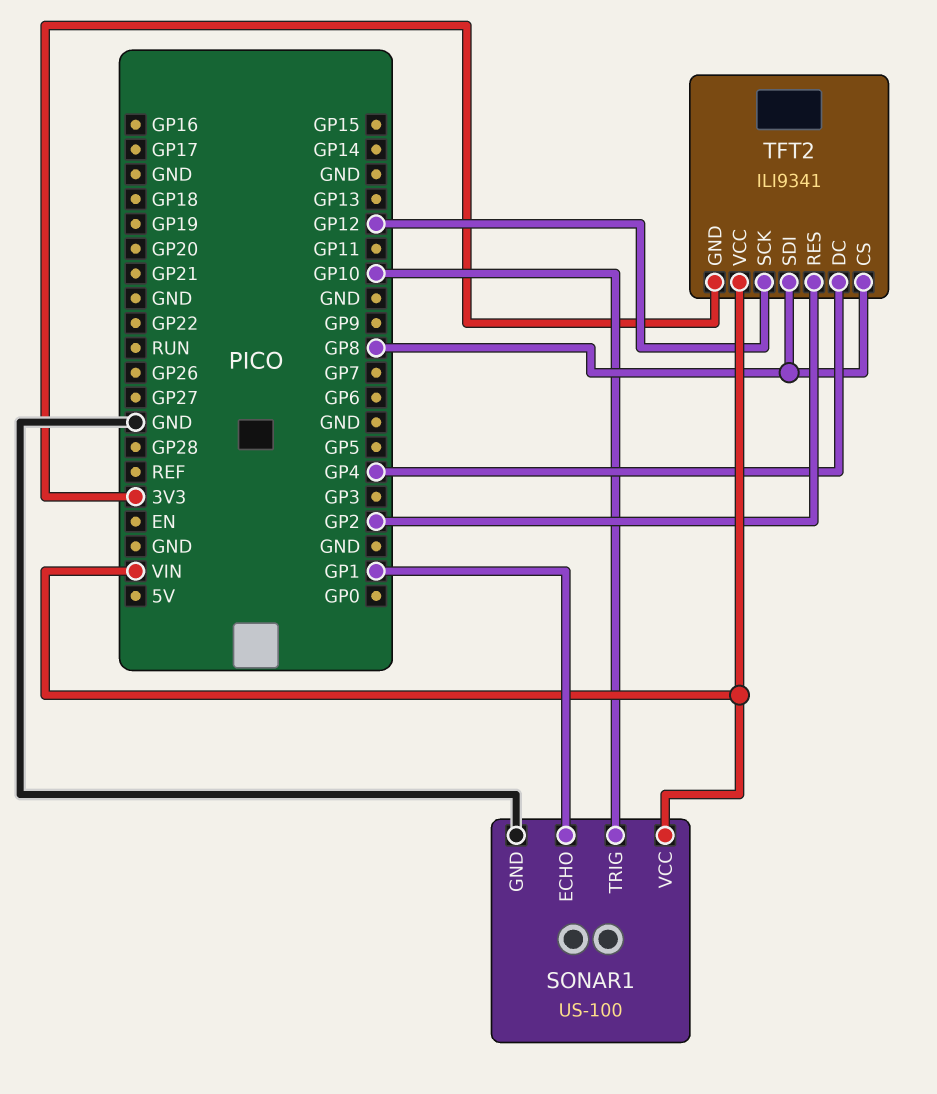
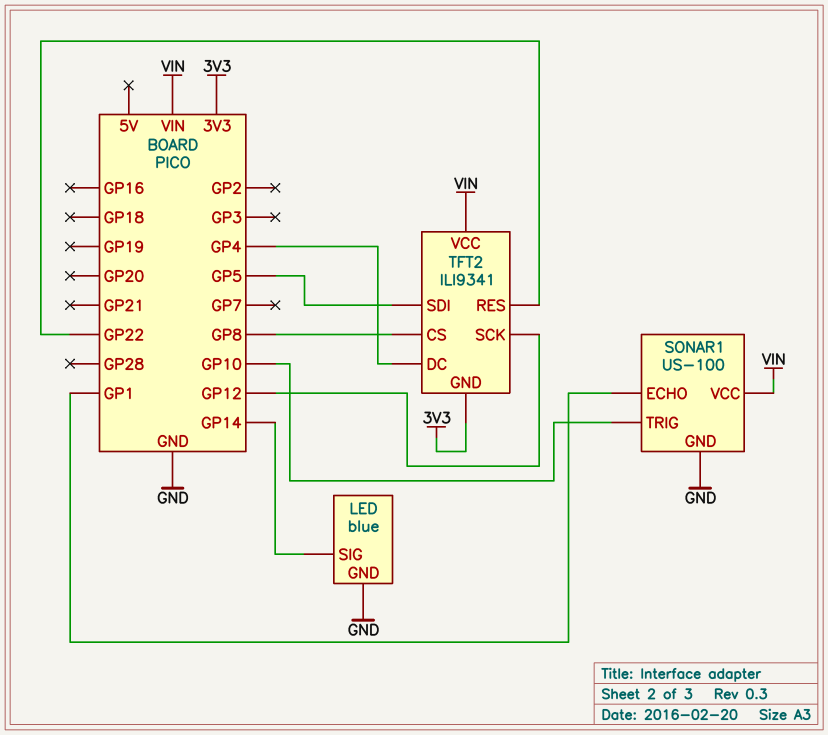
LED: none -> blue
LED pin GND: none -> GND
LED pin SIG: none -> GP14
TFT2 pin RES: GP2 -> GP22
TFT2 pin SDI: GP8 -> GP5

